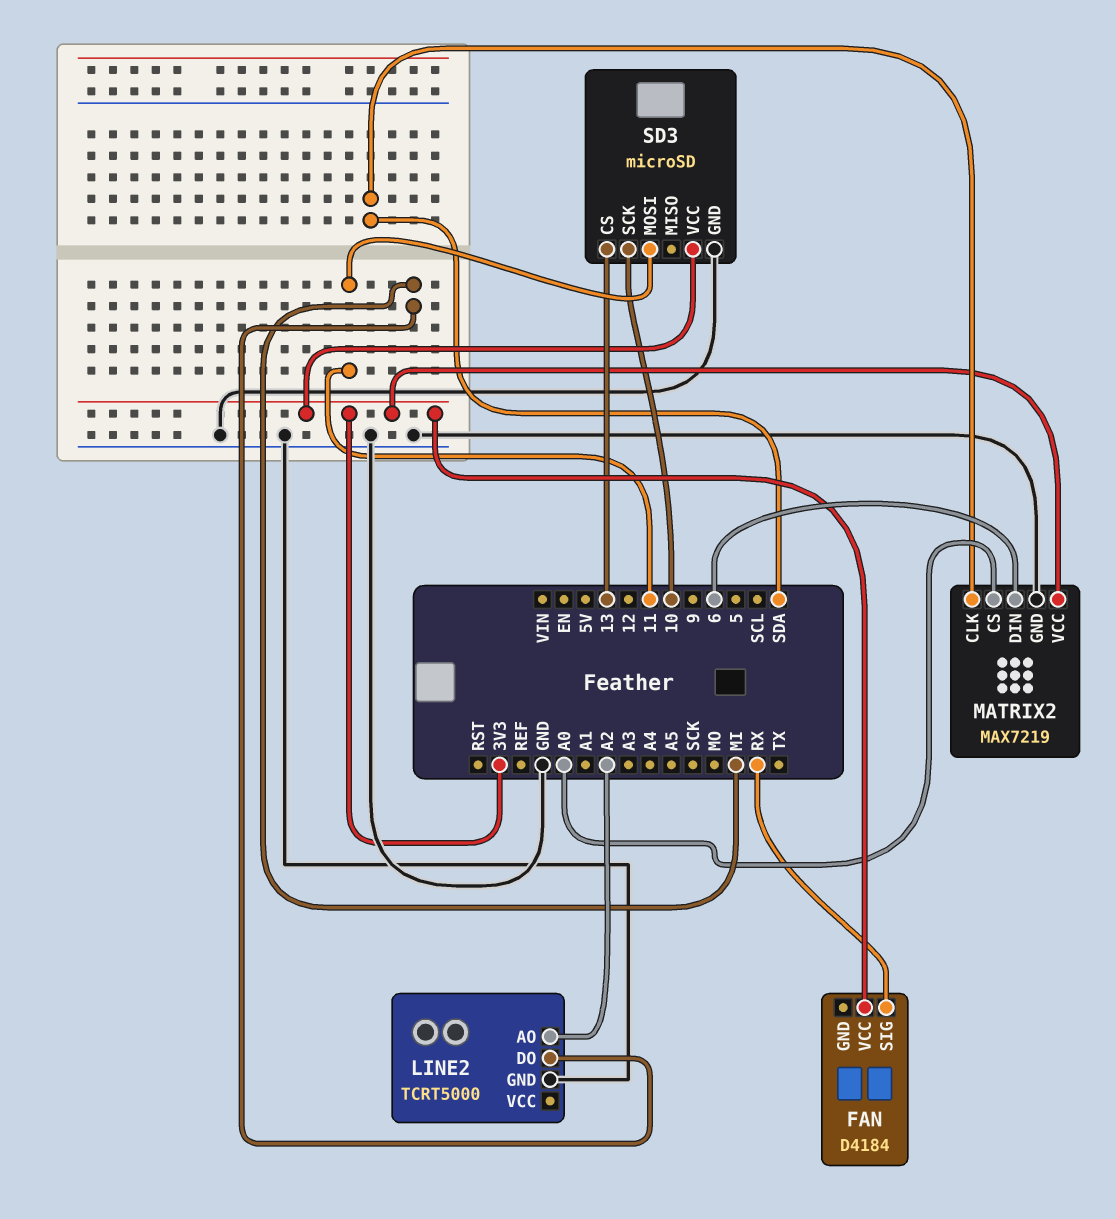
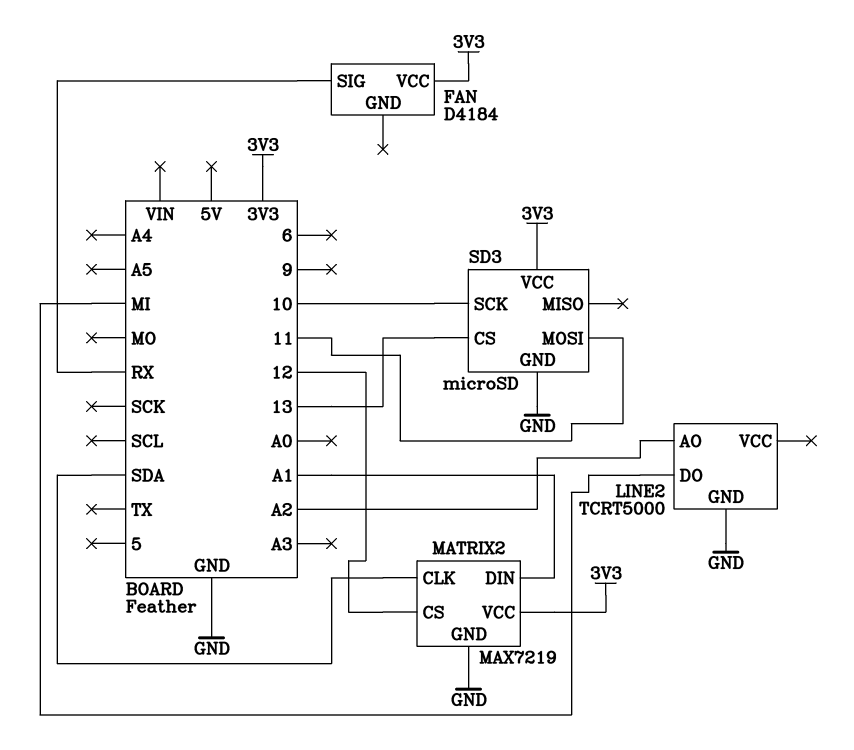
MATRIX2 pin CS: A0 -> 12
MATRIX2 pin DIN: 6 -> A1

